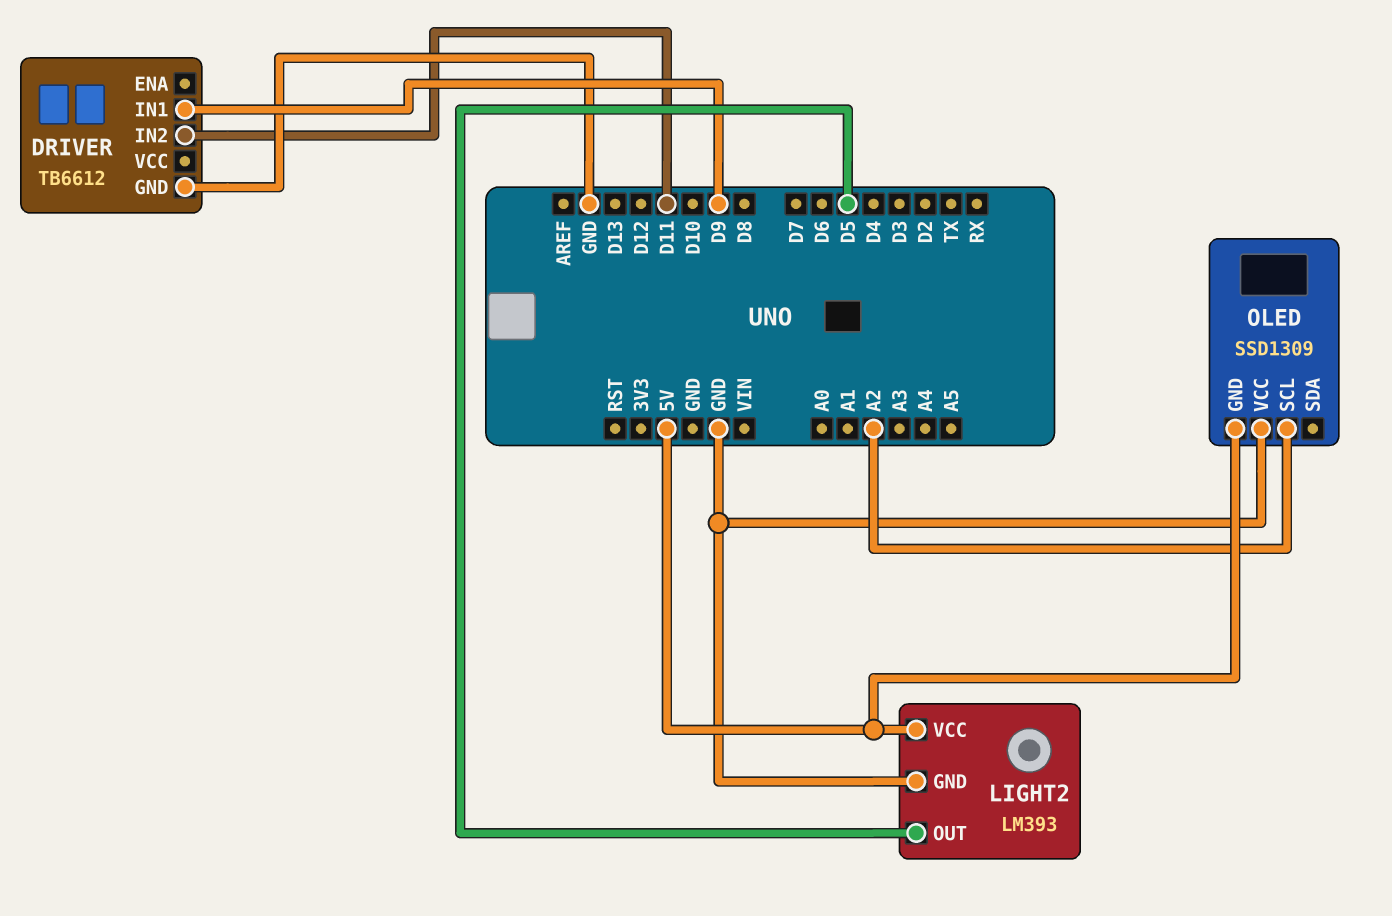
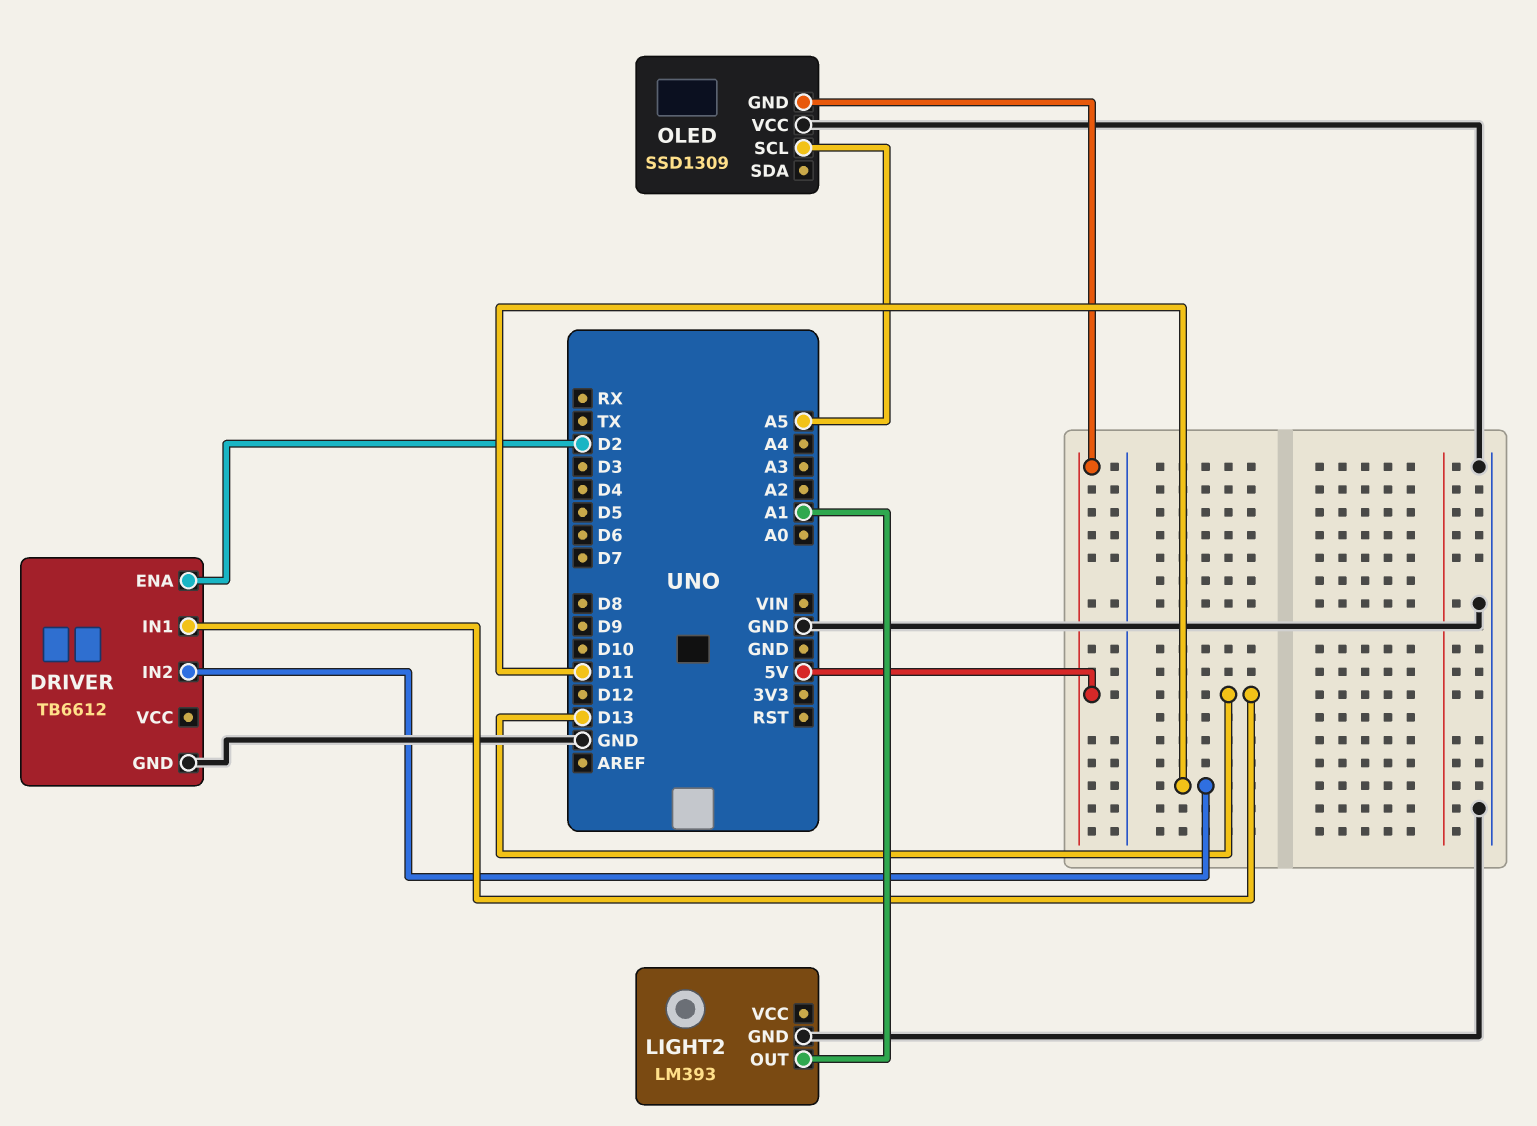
DRIVER pin ENA: none -> D2
DRIVER pin IN1: D9 -> D13
LIGHT2 pin OUT: D5 -> A1
LIGHT2 pin VCC: 5V -> none
OLED pin SCL: A2 -> A5

